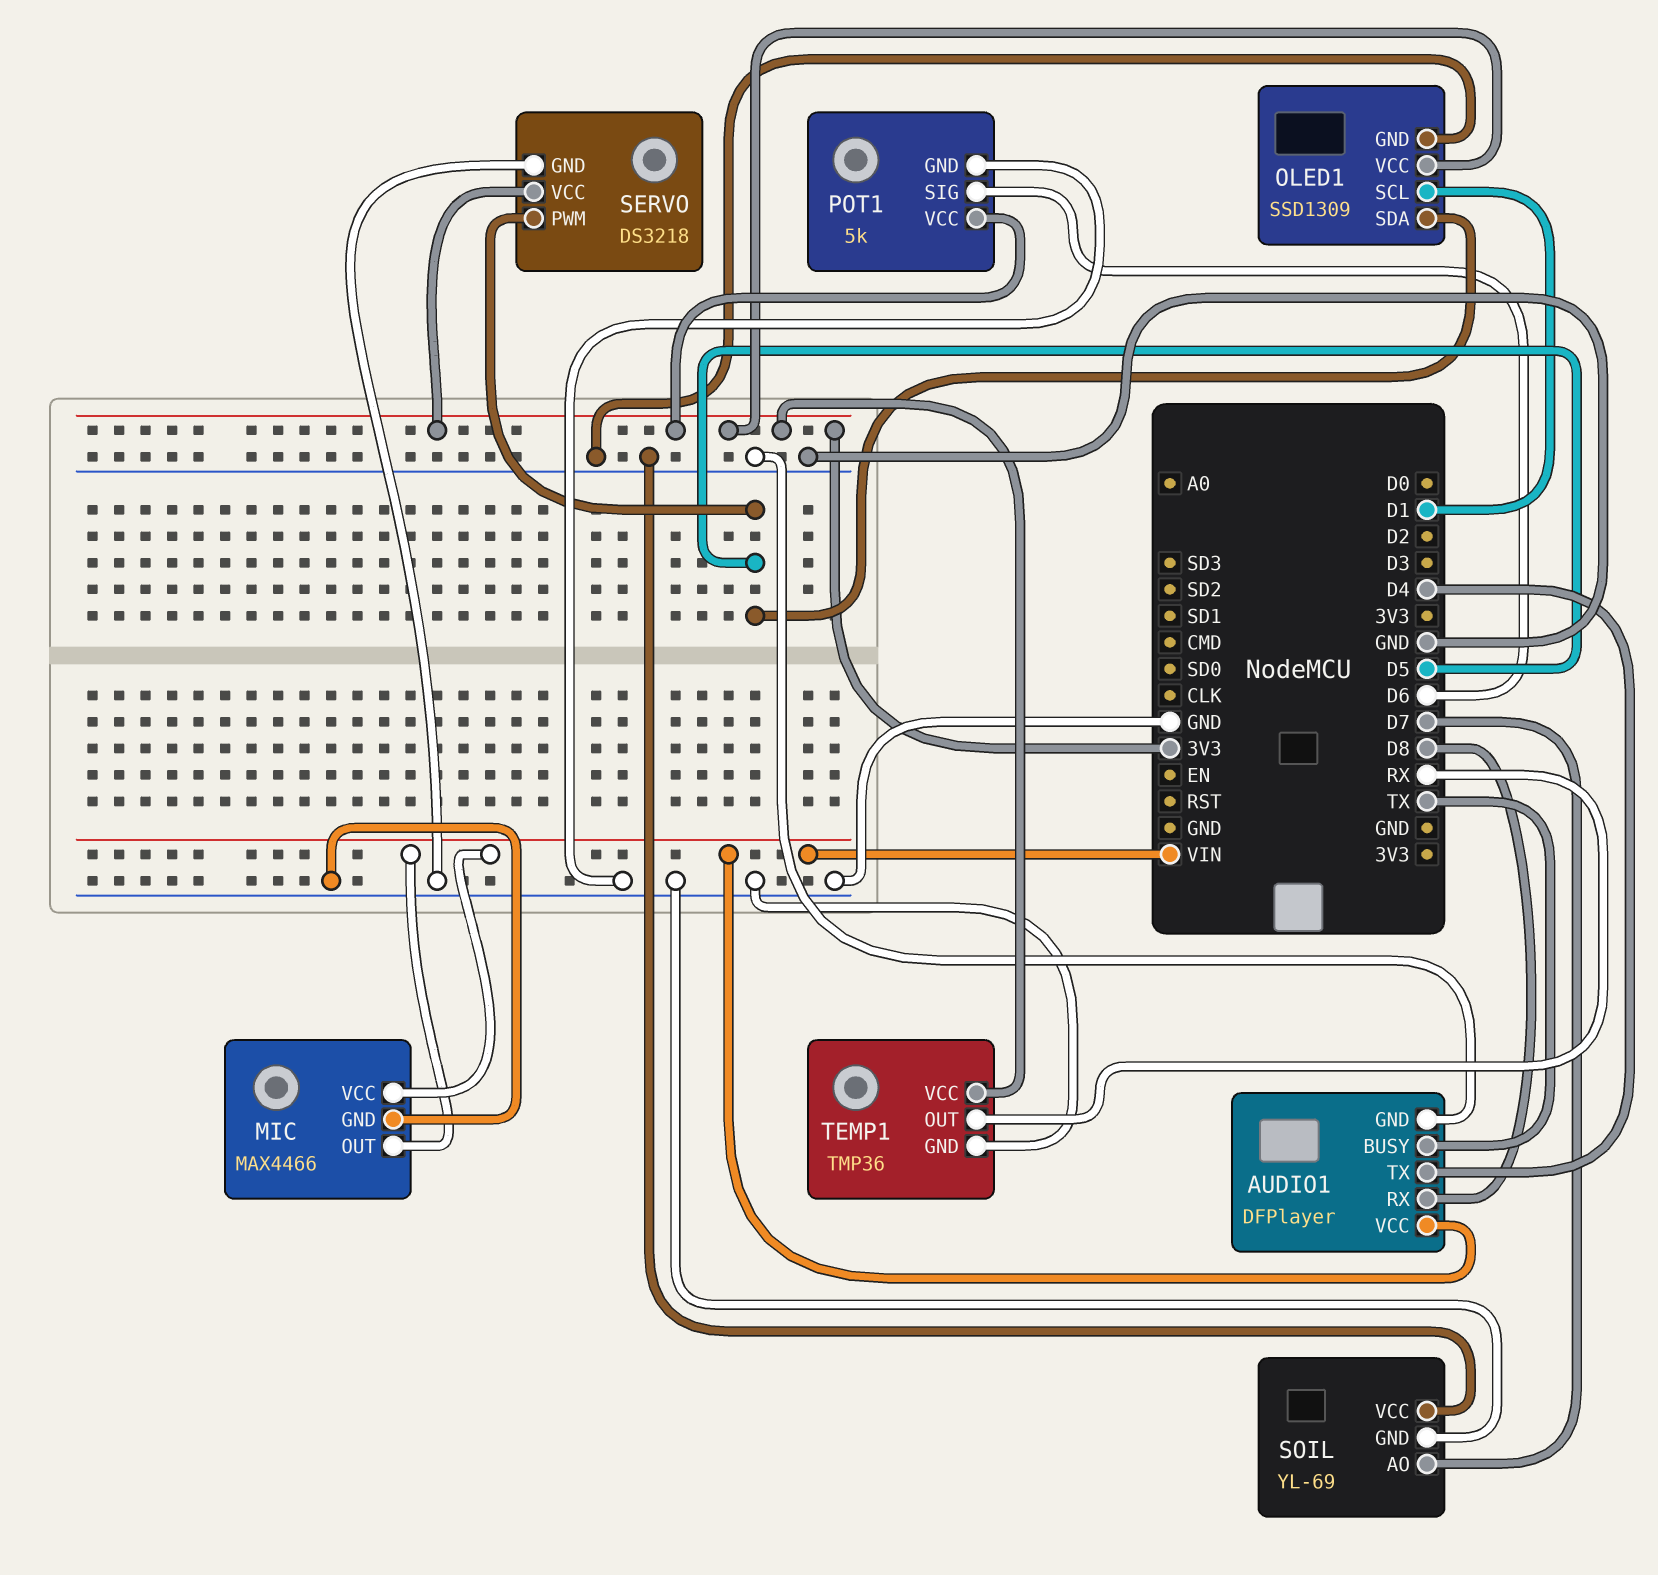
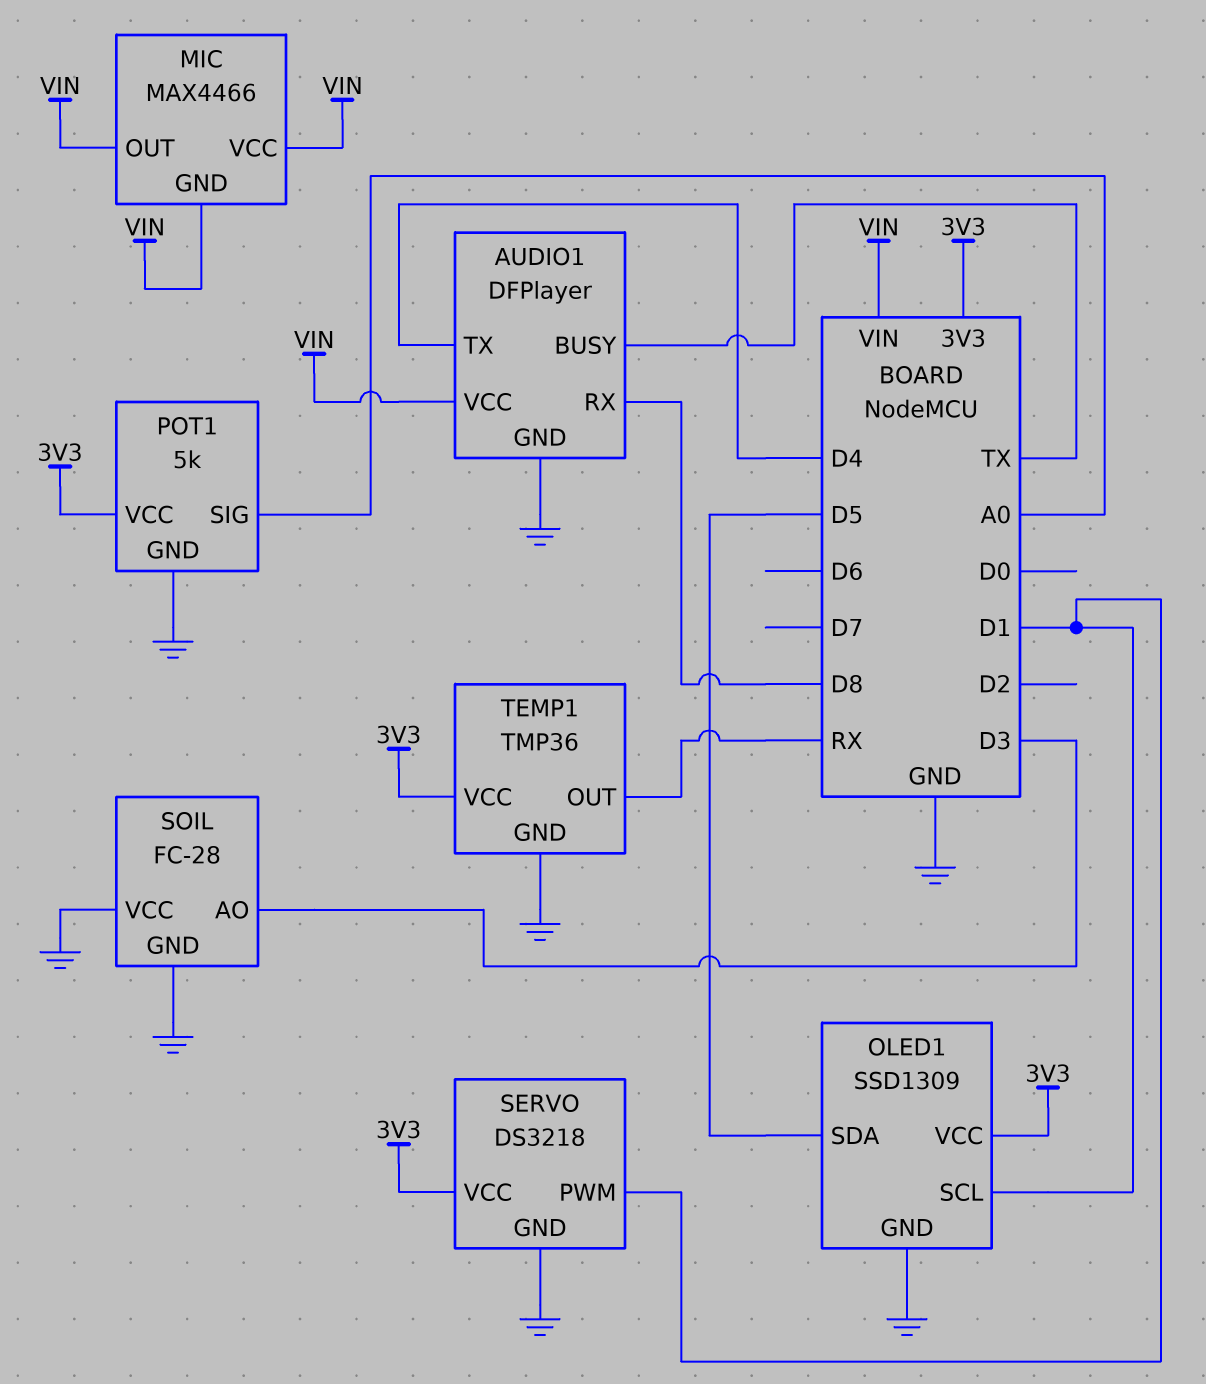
MIC pin GND: GND -> VIN
POT1 pin SIG: D6 -> A0
SERVO pin PWM: D5 -> D1
SOIL: YL-69 -> FC-28
SOIL pin AO: D7 -> D3

